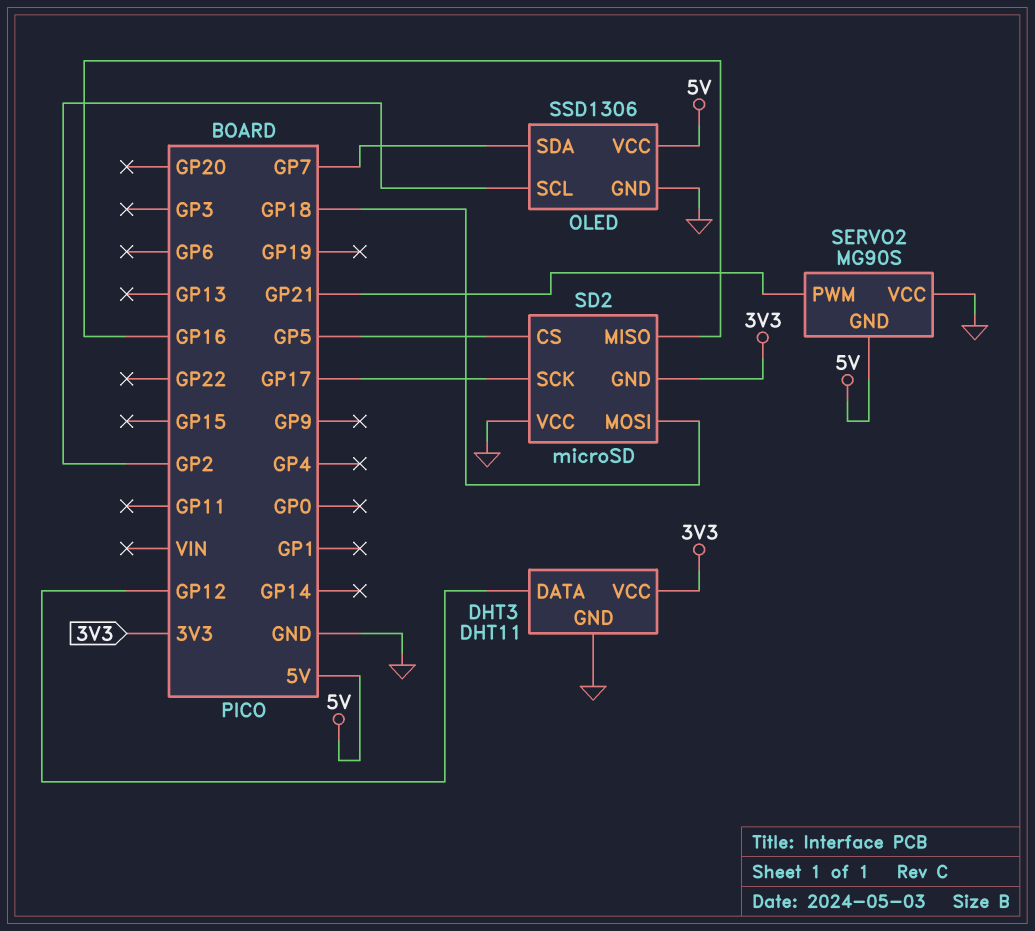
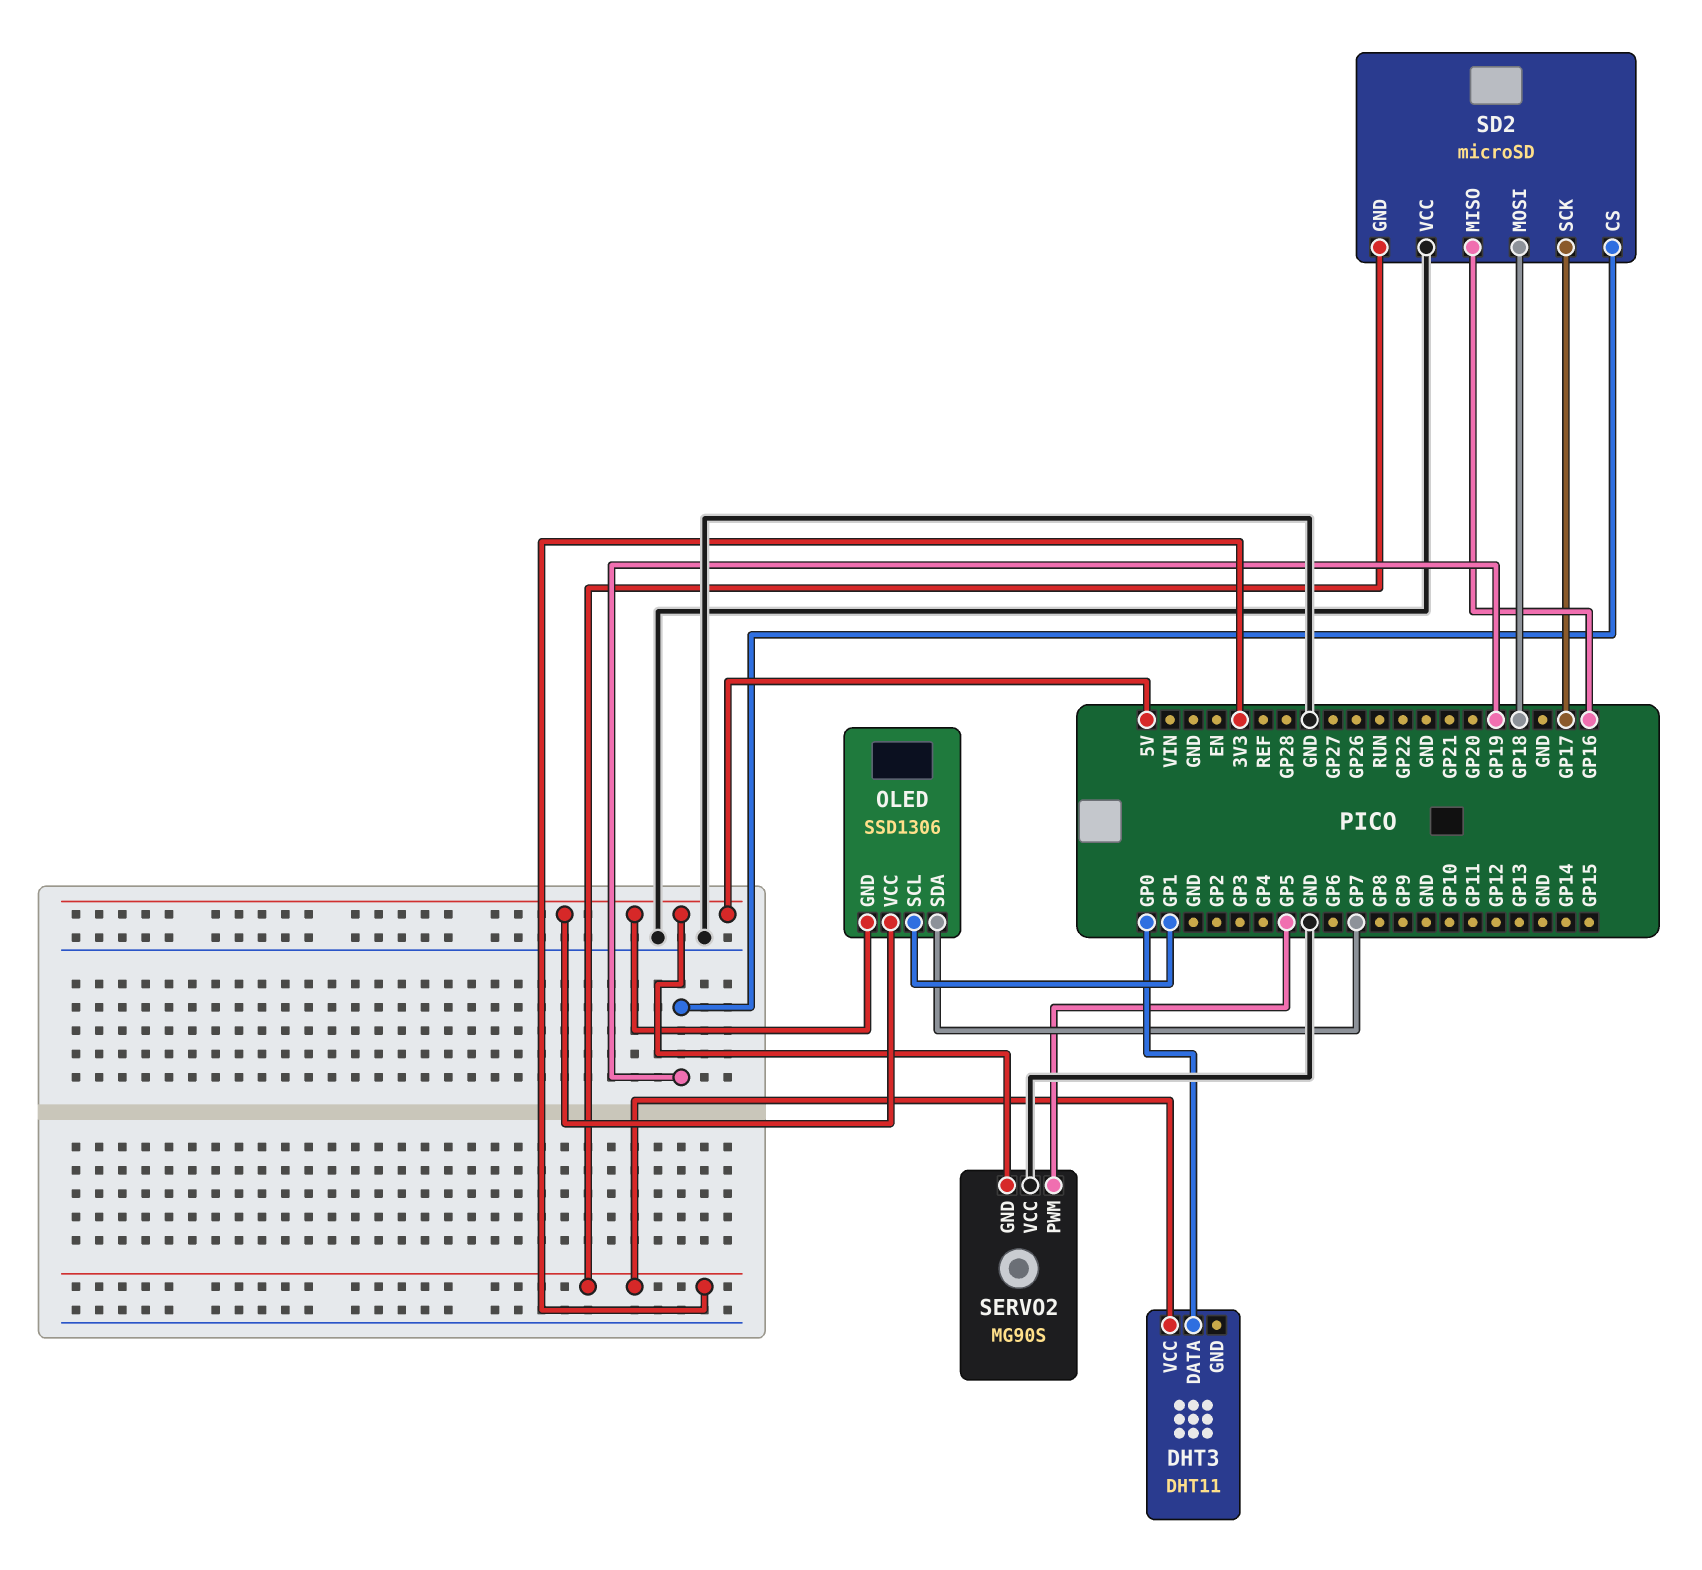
DHT3 pin DATA: GP12 -> GP0
DHT3 pin GND: GND -> none
OLED pin GND: GND -> 5V
OLED pin SCL: GP2 -> GP1
SD2 pin CS: GP5 -> GP19
SERVO2 pin PWM: GP21 -> GP5

